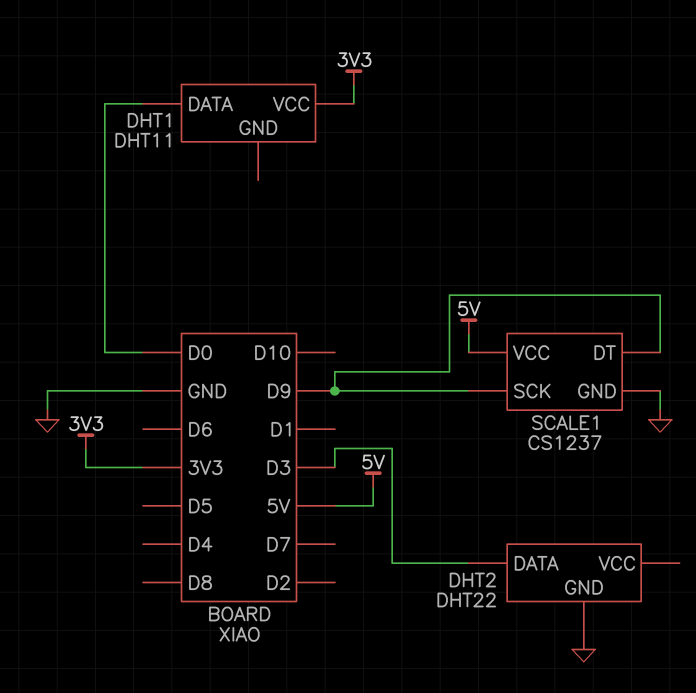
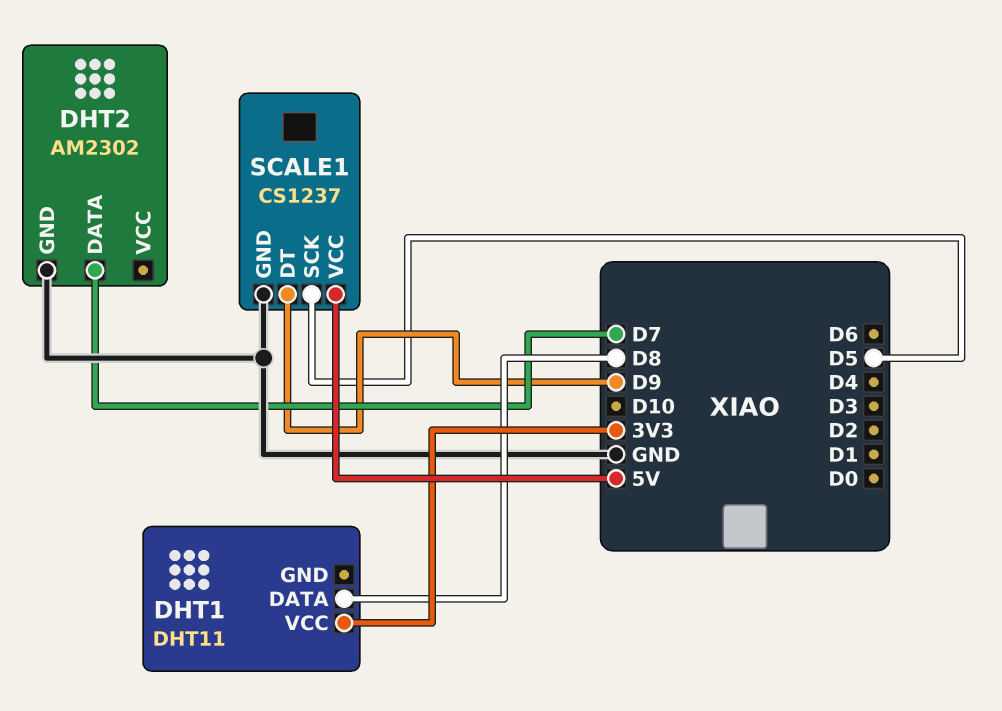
DHT1 pin DATA: D0 -> D8
DHT2: DHT22 -> AM2302
DHT2 pin DATA: D3 -> D7
SCALE1 pin SCK: D9 -> D5

